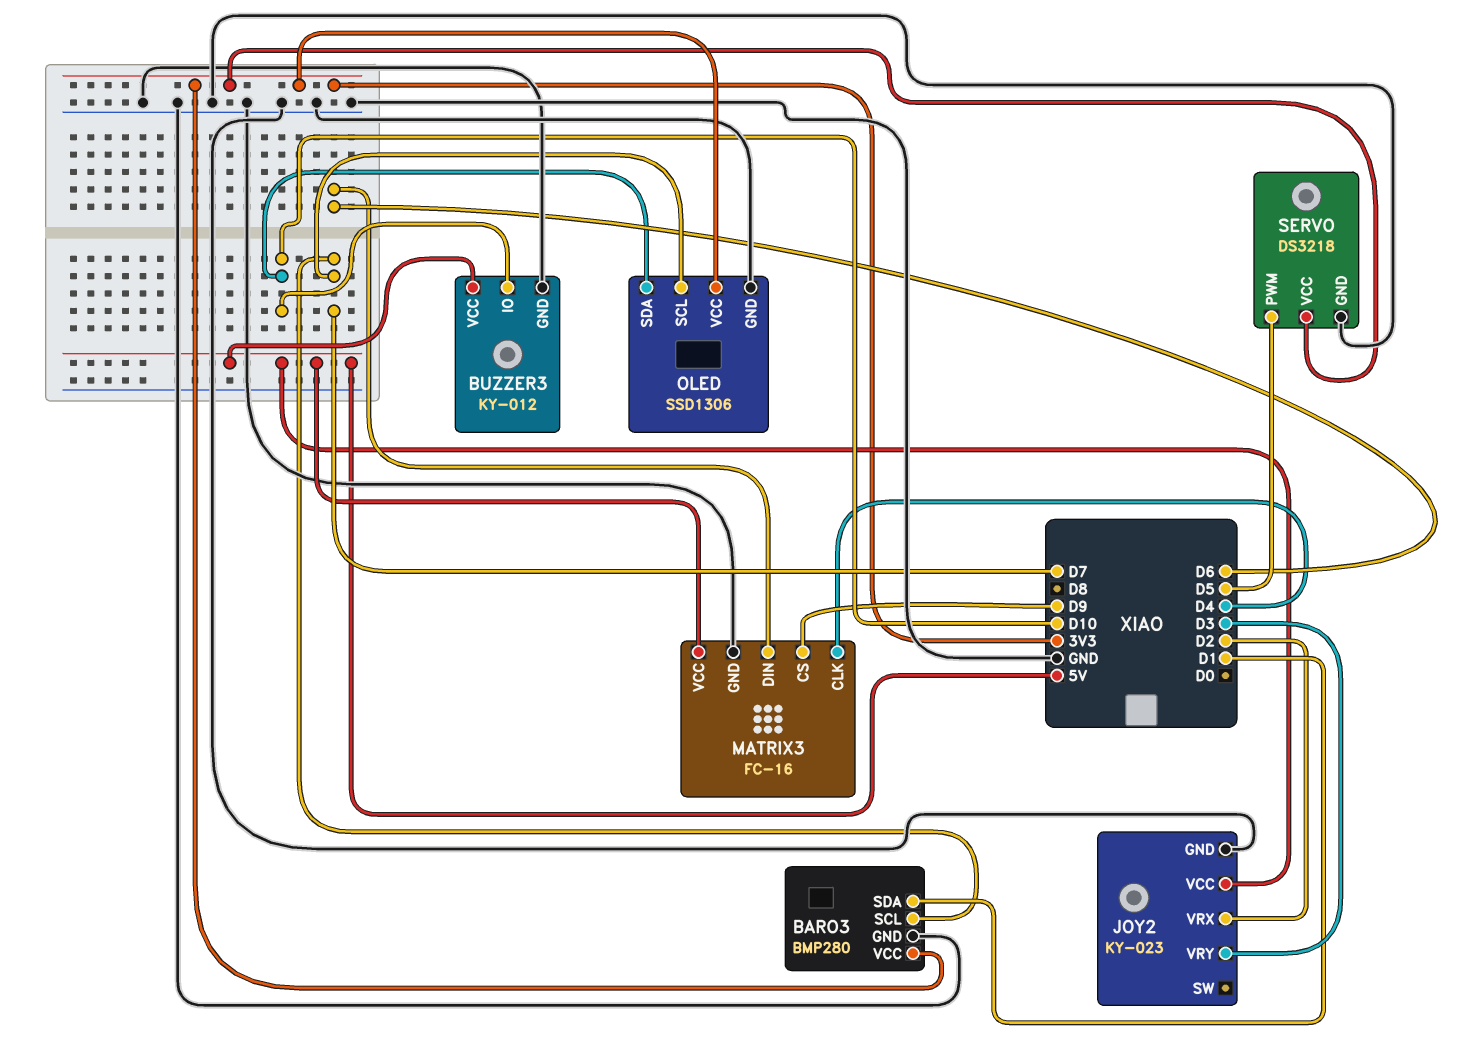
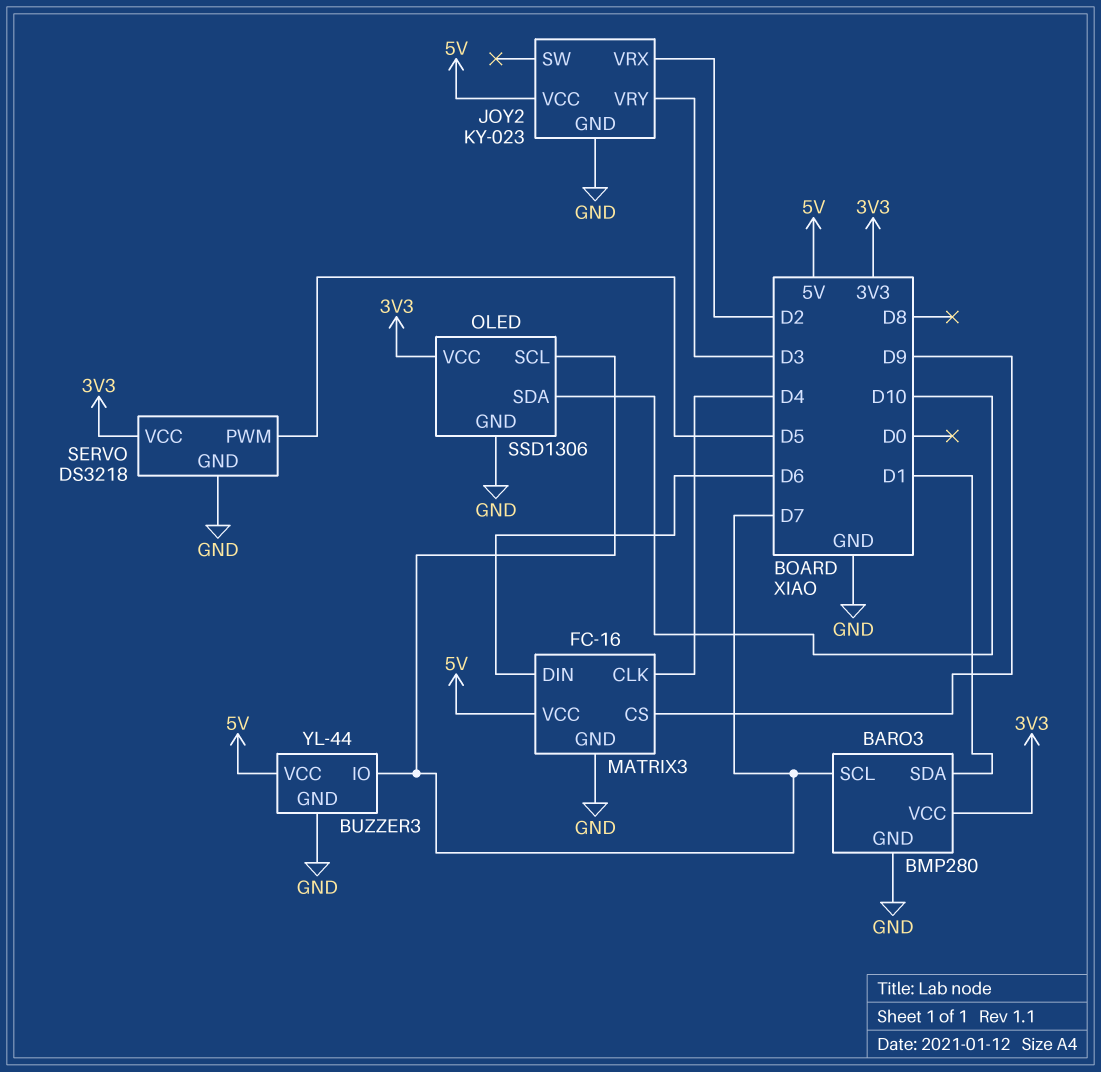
BUZZER3: KY-012 -> YL-44
BUZZER3 pin IO: D10 -> D7

